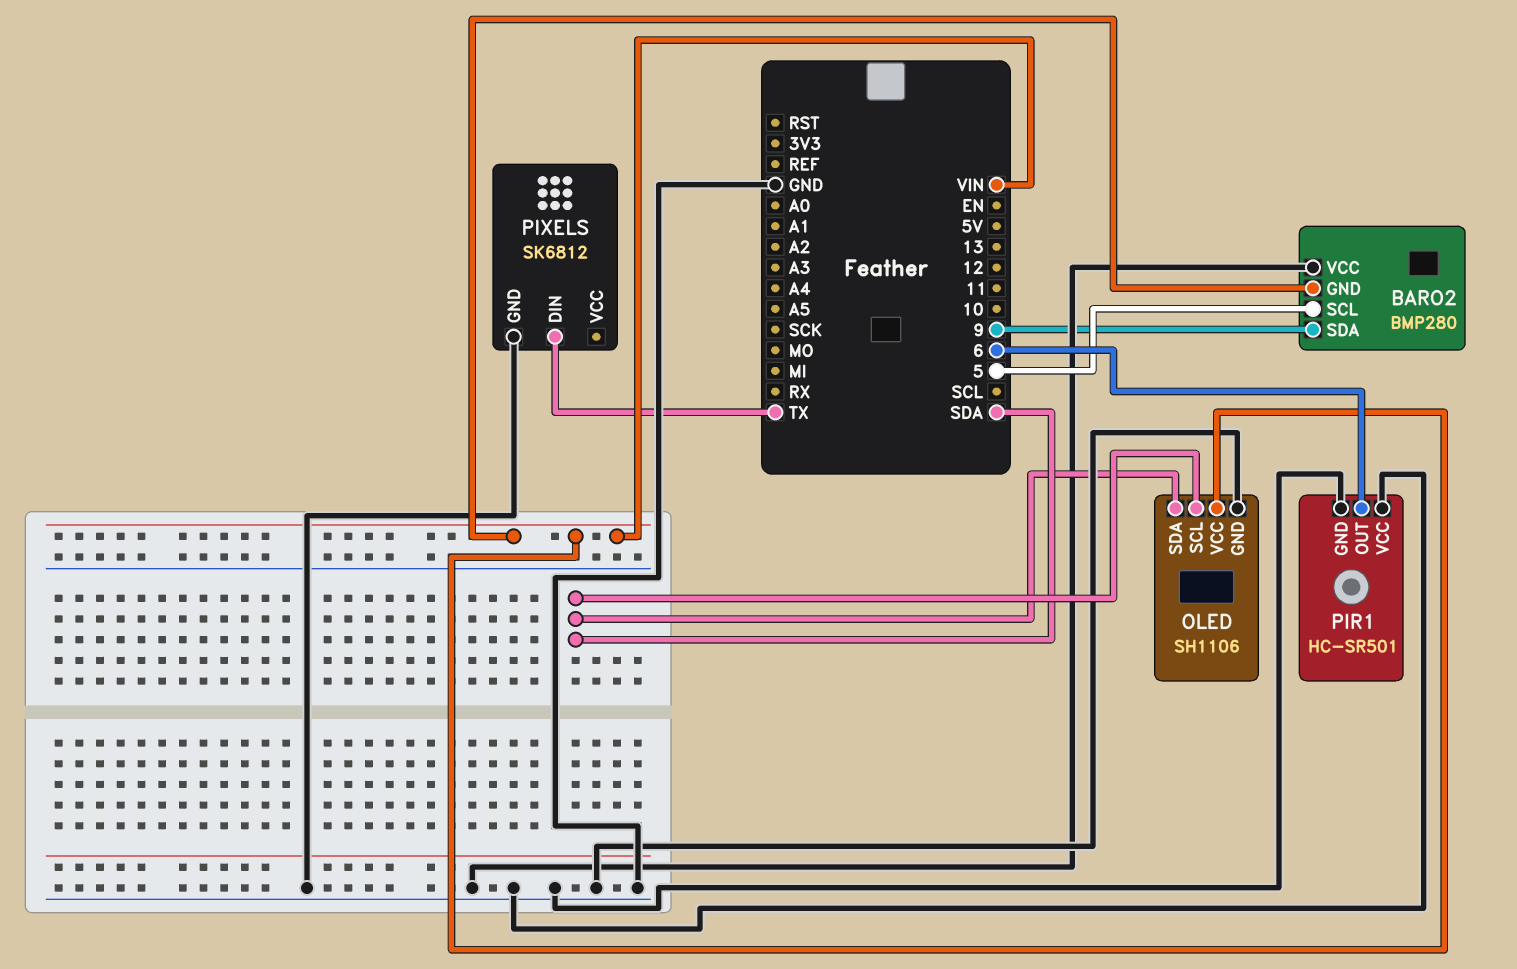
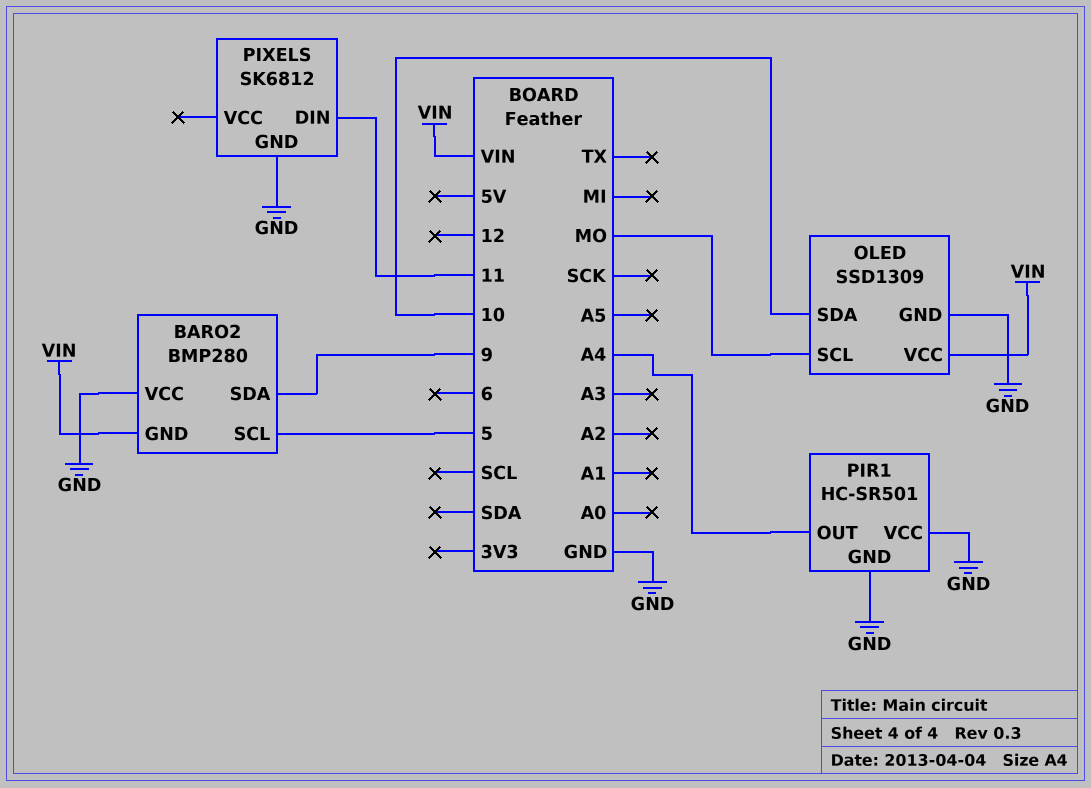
OLED: SH1106 -> SSD1309
OLED pin SCL: SDA -> MO
OLED pin SDA: SDA -> 10
PIR1 pin OUT: 6 -> A4
PIXELS pin DIN: TX -> 11

